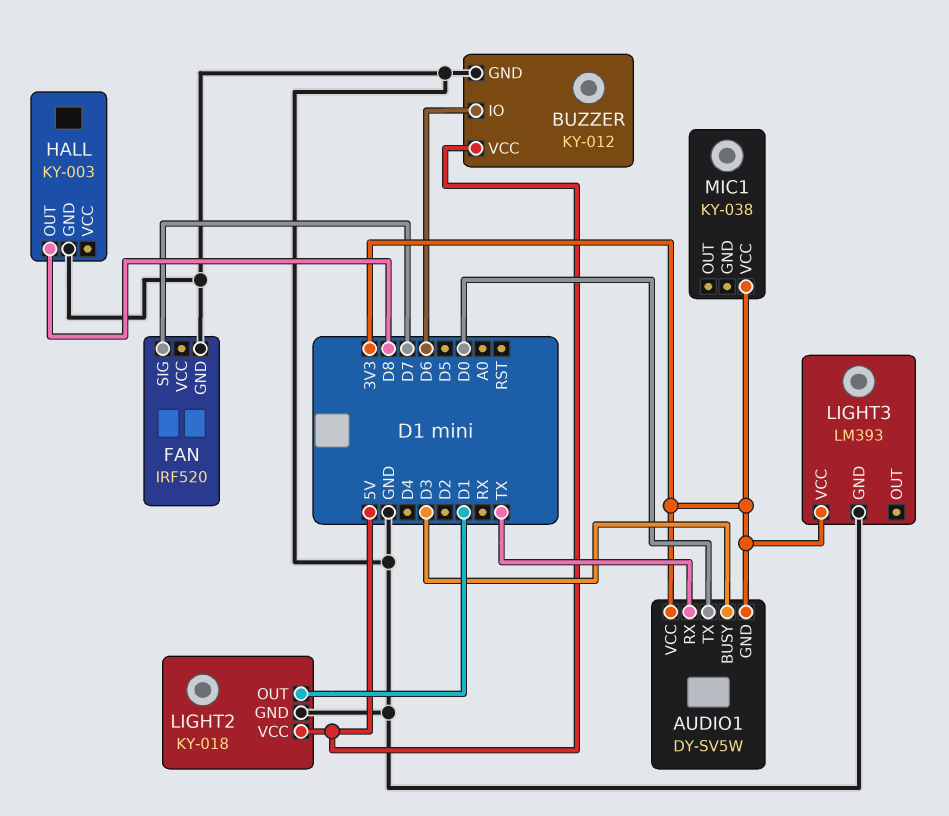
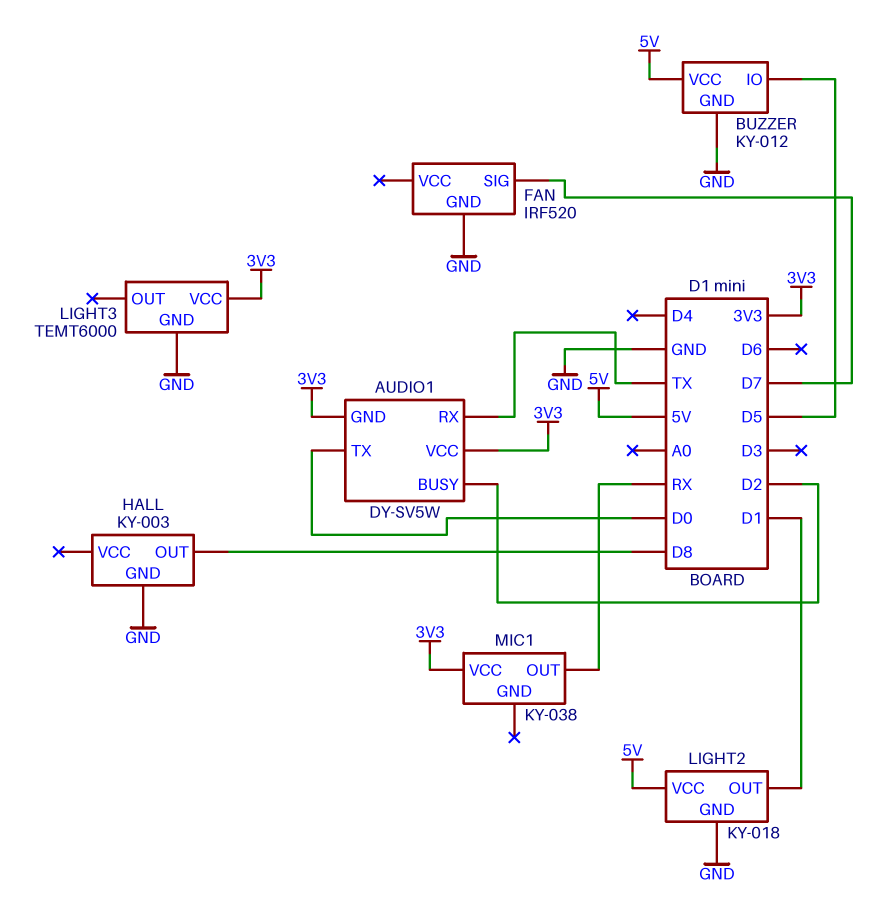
AUDIO1 pin BUSY: D3 -> D2
BUZZER pin IO: D6 -> D5
LIGHT3: LM393 -> TEMT6000
MIC1 pin OUT: none -> RX

